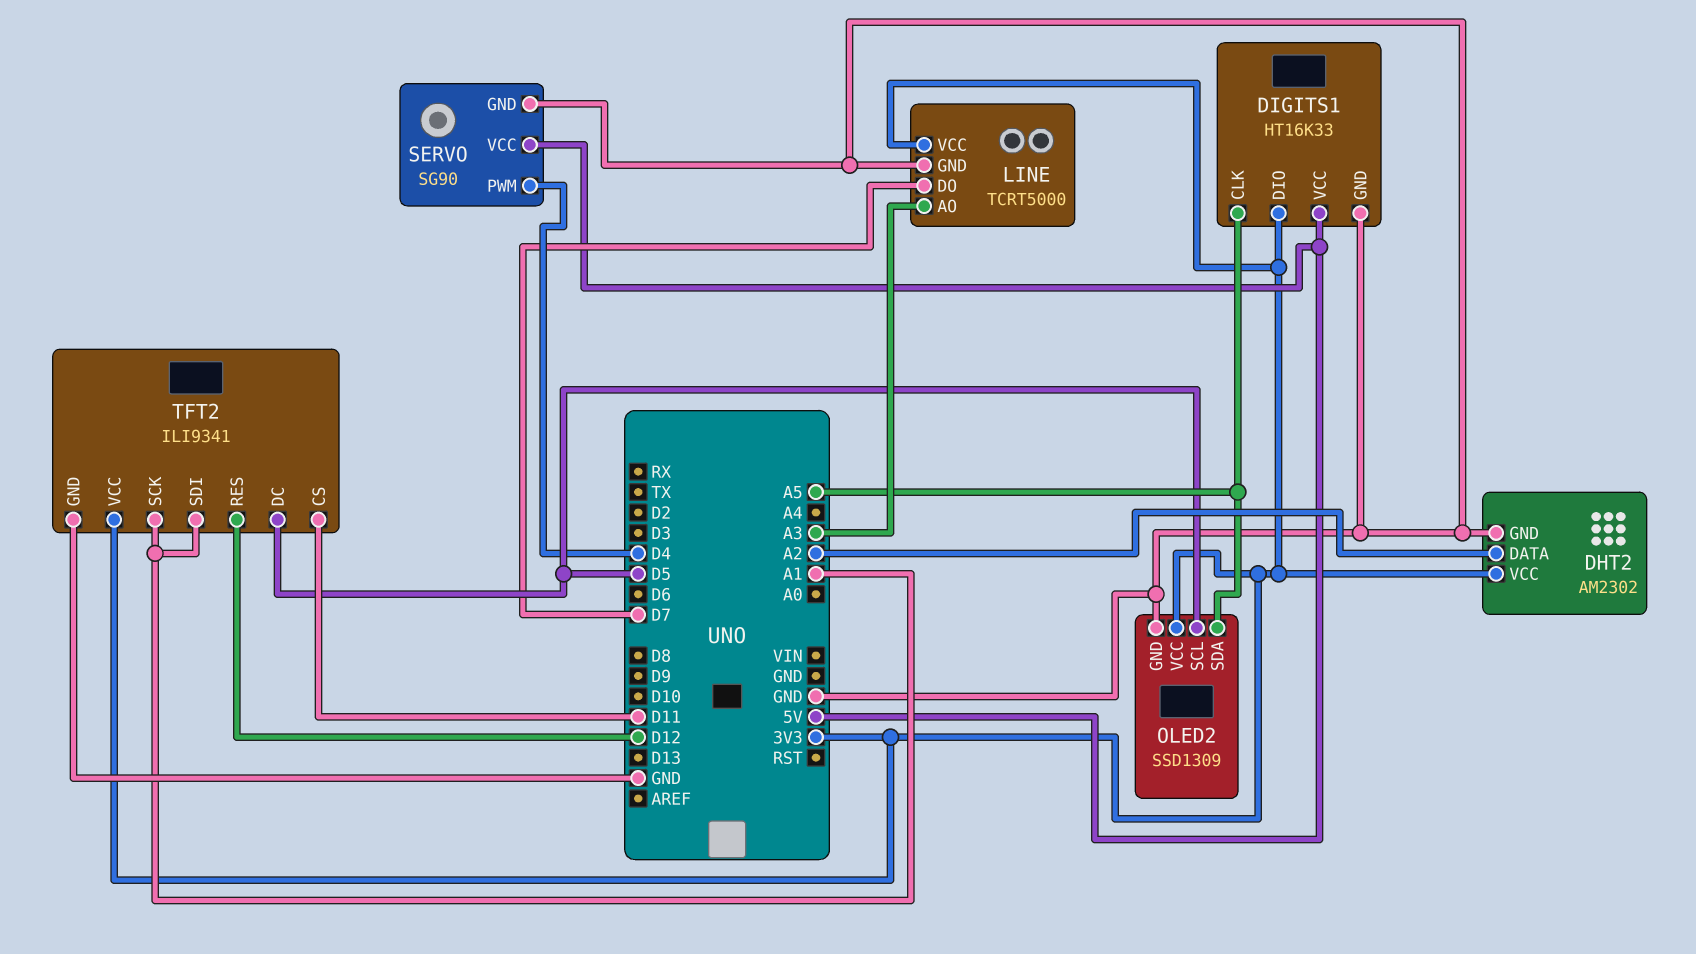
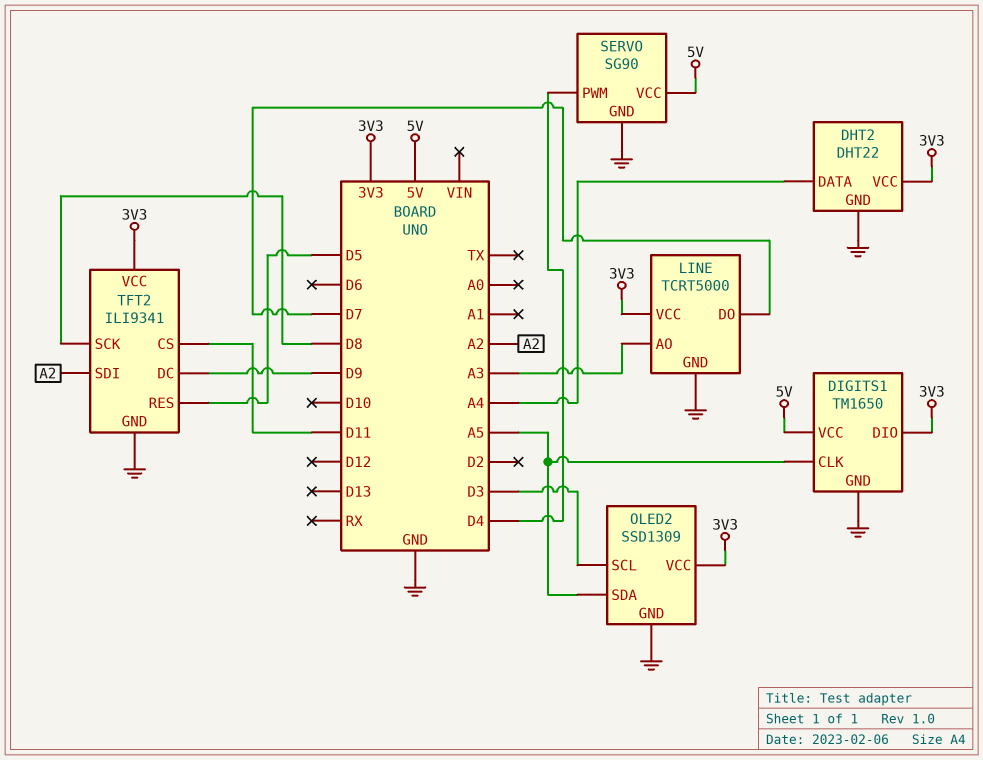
DHT2: AM2302 -> DHT22
DHT2 pin DATA: A2 -> A4
DIGITS1: HT16K33 -> TM1650
OLED2 pin SCL: D5 -> D3
TFT2 pin DC: D5 -> D9
TFT2 pin RES: D12 -> D5
TFT2 pin SCK: A1 -> D8
TFT2 pin SDI: A1 -> A2

